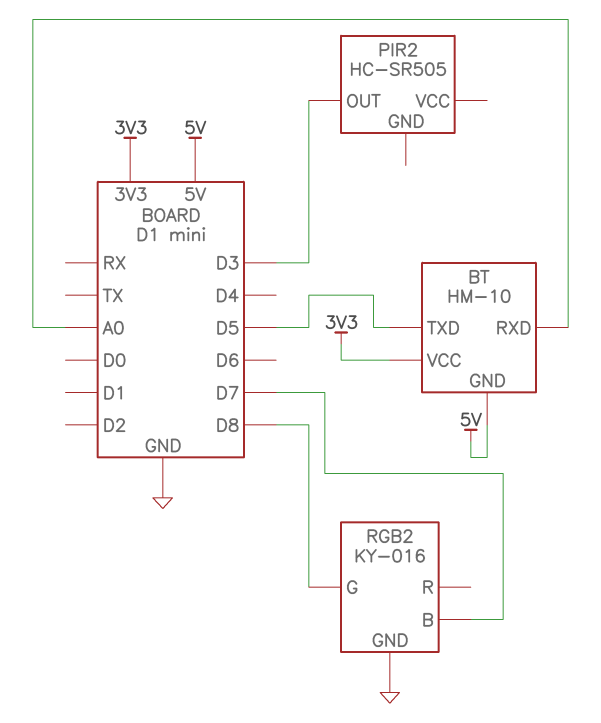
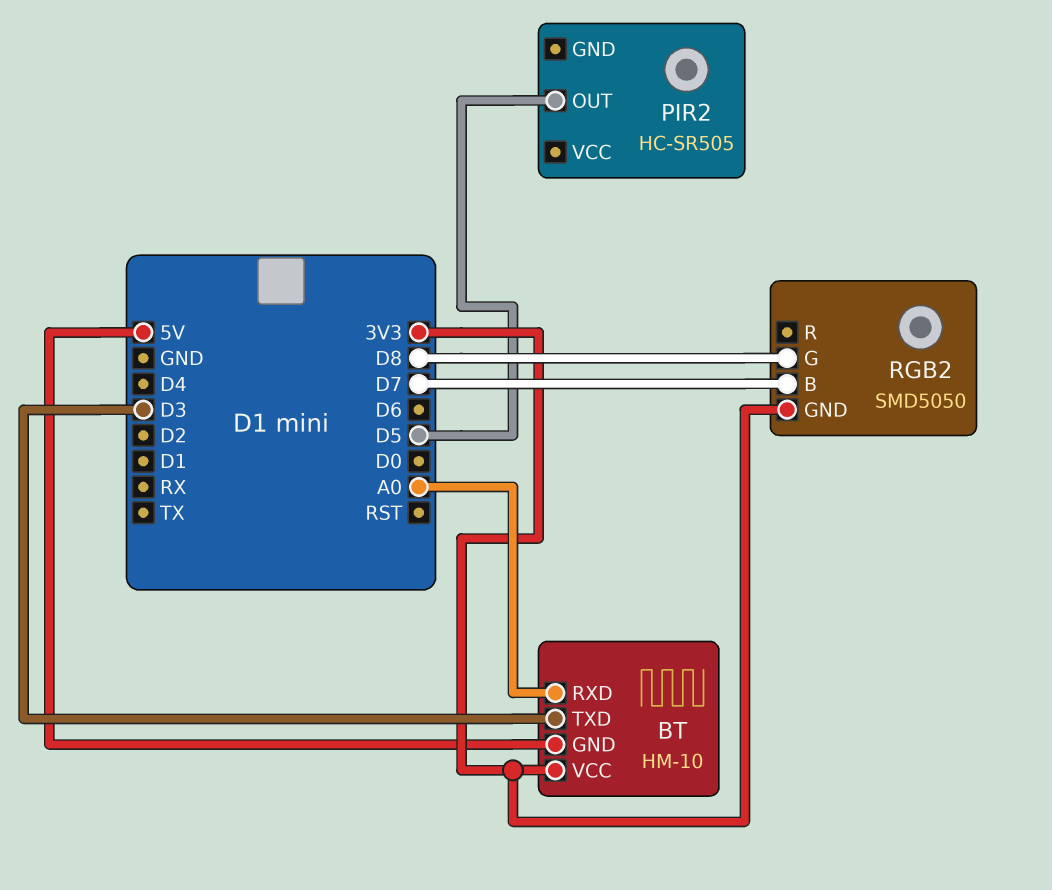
BT pin TXD: D5 -> D3
PIR2 pin OUT: D3 -> D5
RGB2: KY-016 -> SMD5050
RGB2 pin GND: GND -> 3V3

